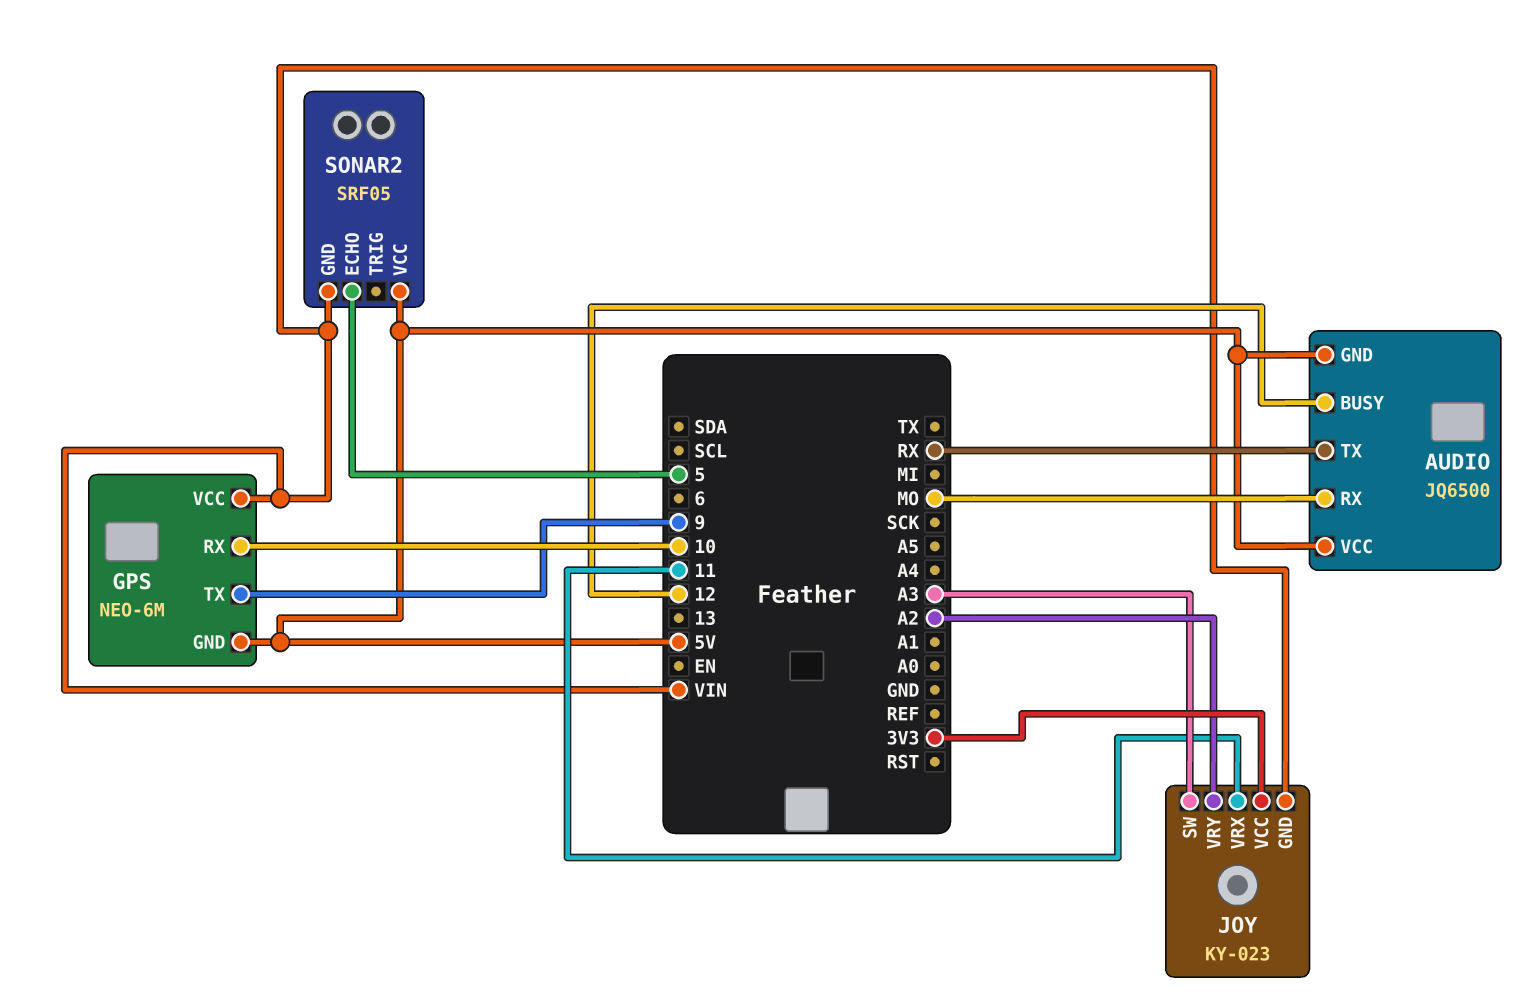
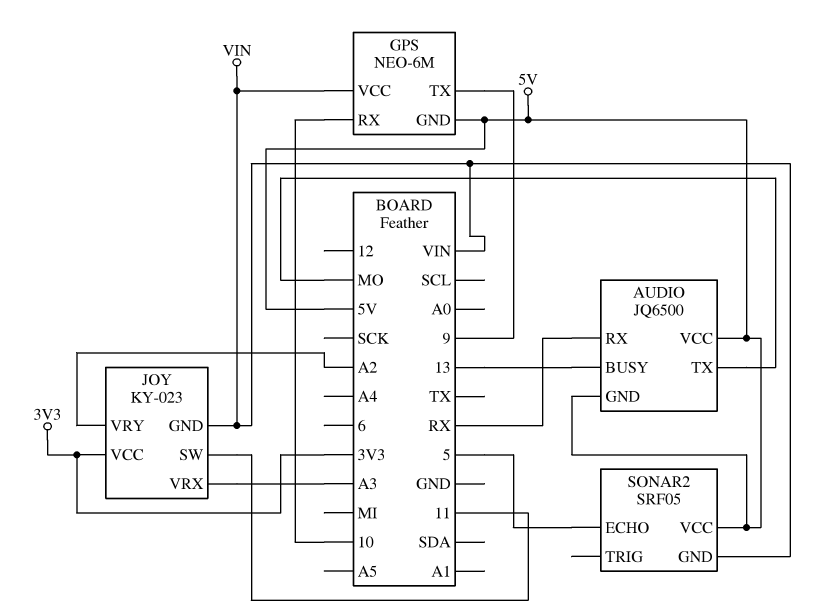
AUDIO pin BUSY: 12 -> 13
AUDIO pin RX: MO -> RX
AUDIO pin TX: RX -> MO
JOY pin SW: A3 -> 11
JOY pin VRX: 11 -> A3

